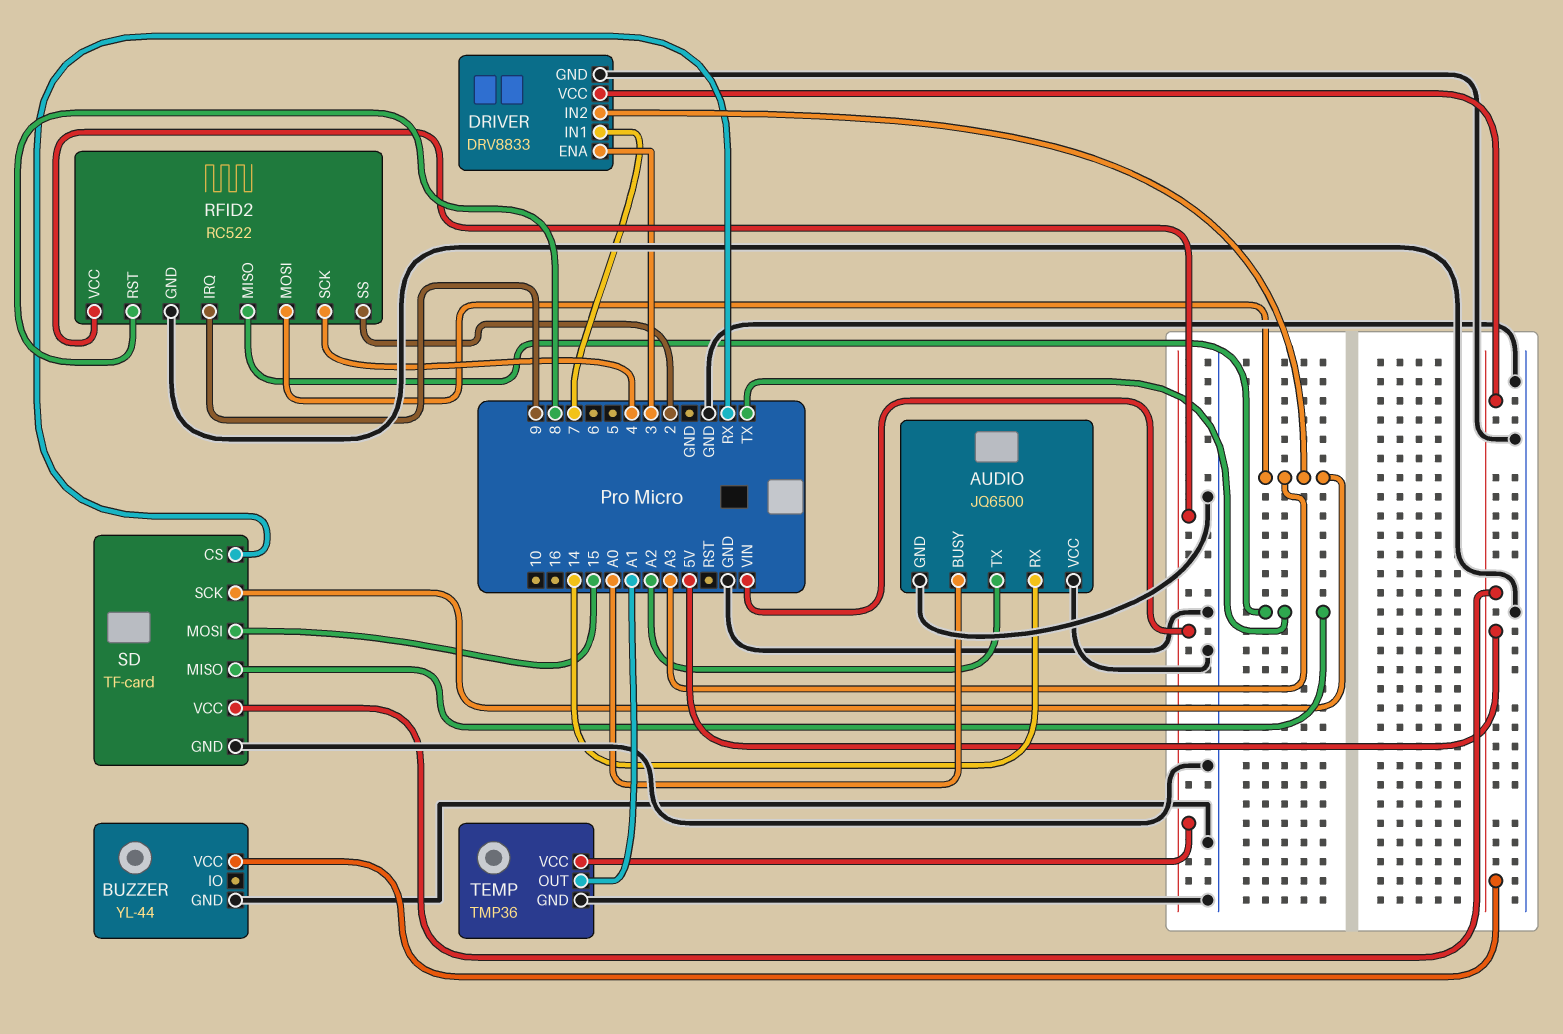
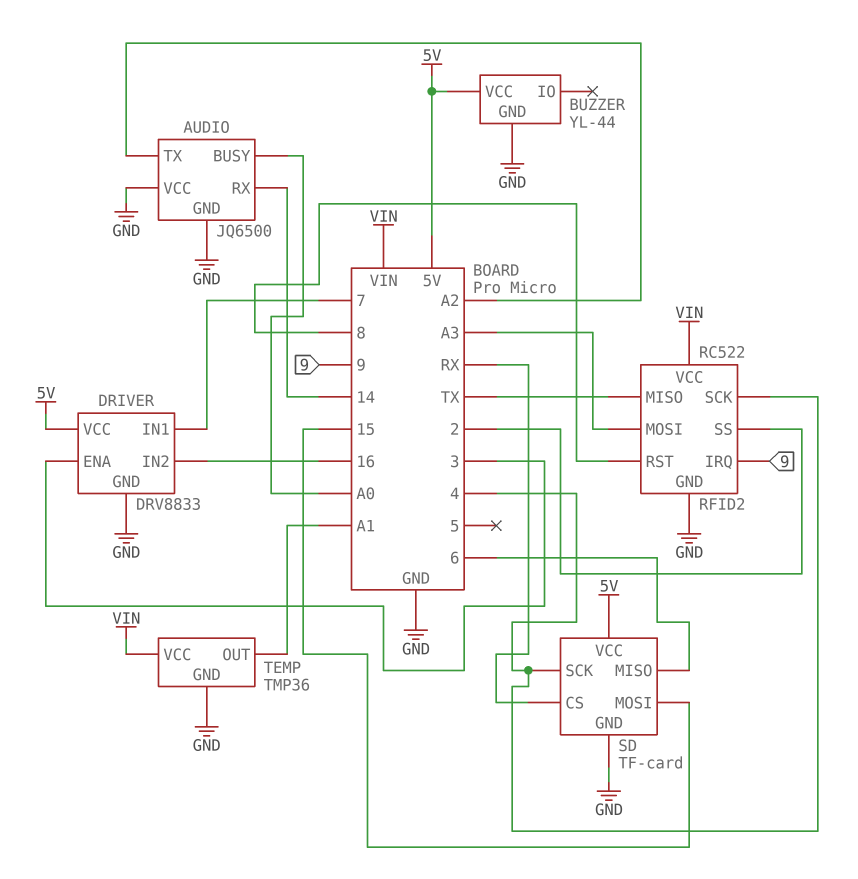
DRIVER pin IN2: A3 -> 16
SD pin MISO: TX -> 6
SD pin SCK: A3 -> 4

